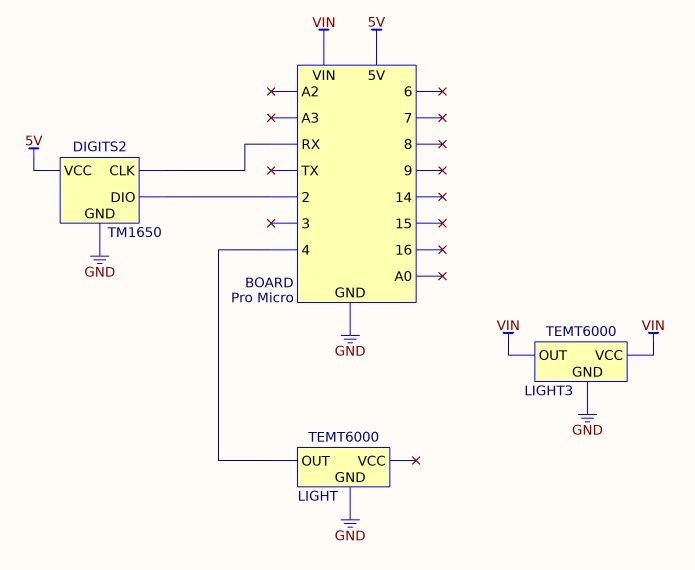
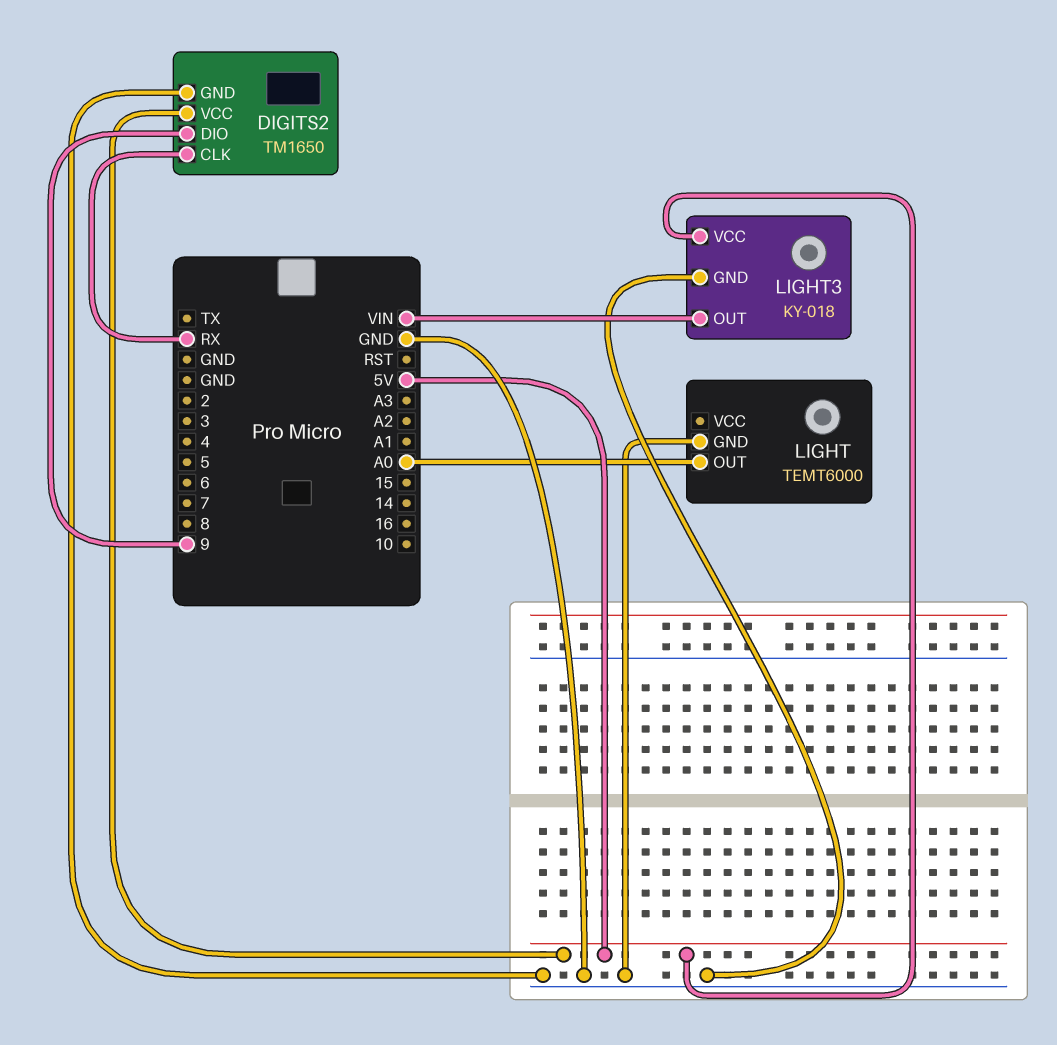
DIGITS2 pin DIO: 2 -> 9
LIGHT pin OUT: 4 -> A0
LIGHT3: TEMT6000 -> KY-018
LIGHT3 pin VCC: VIN -> 5V

